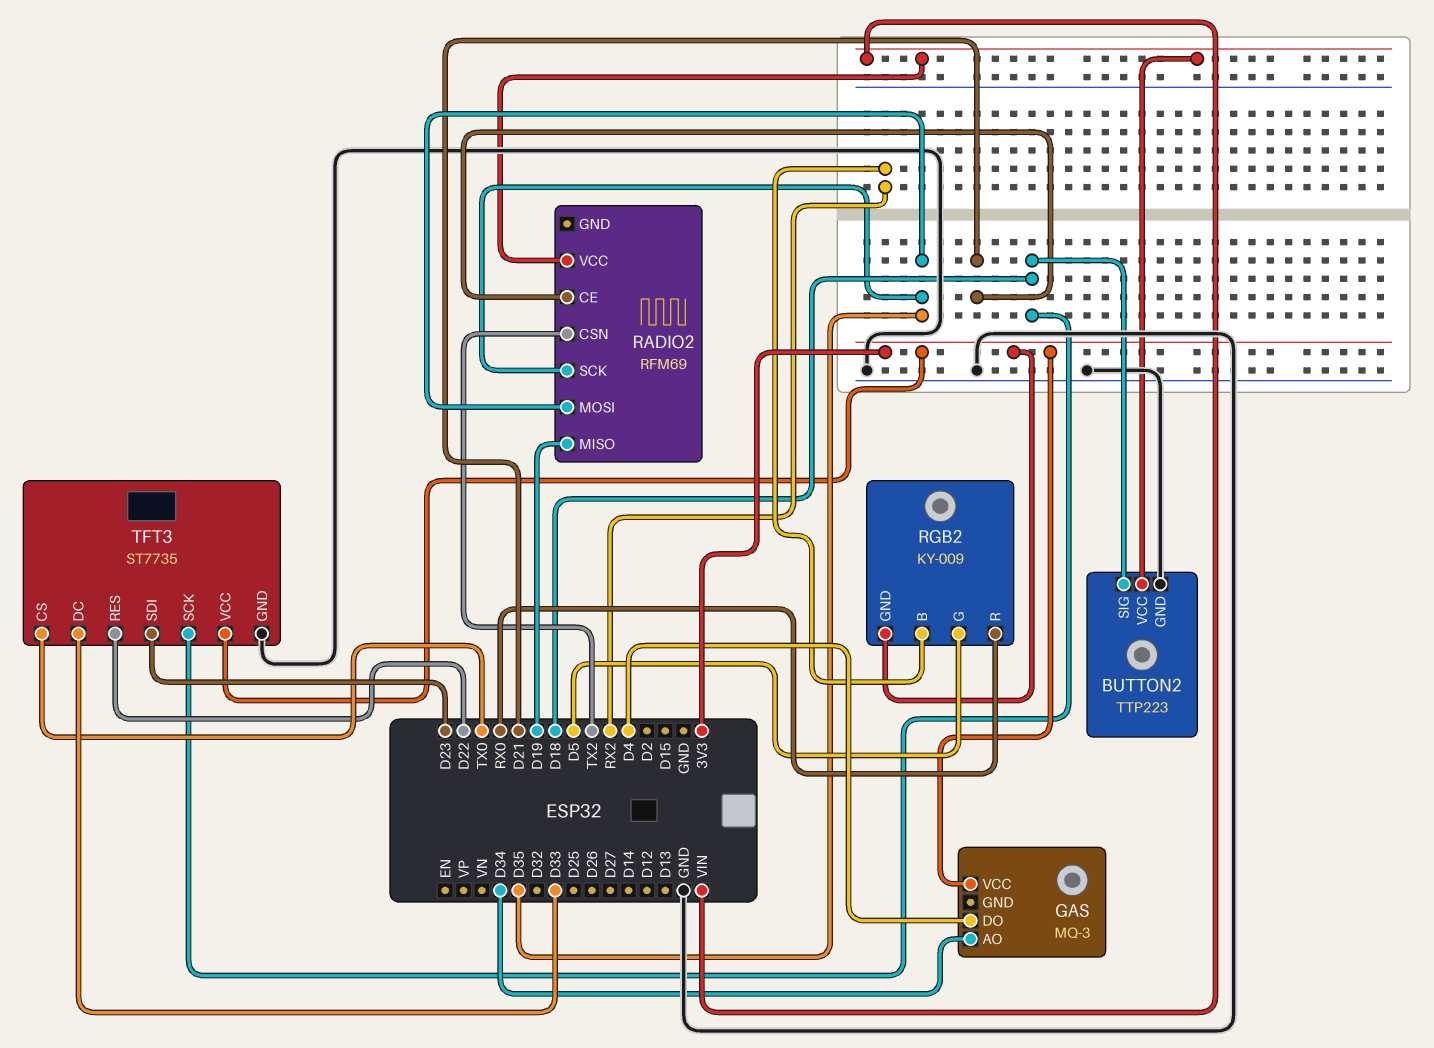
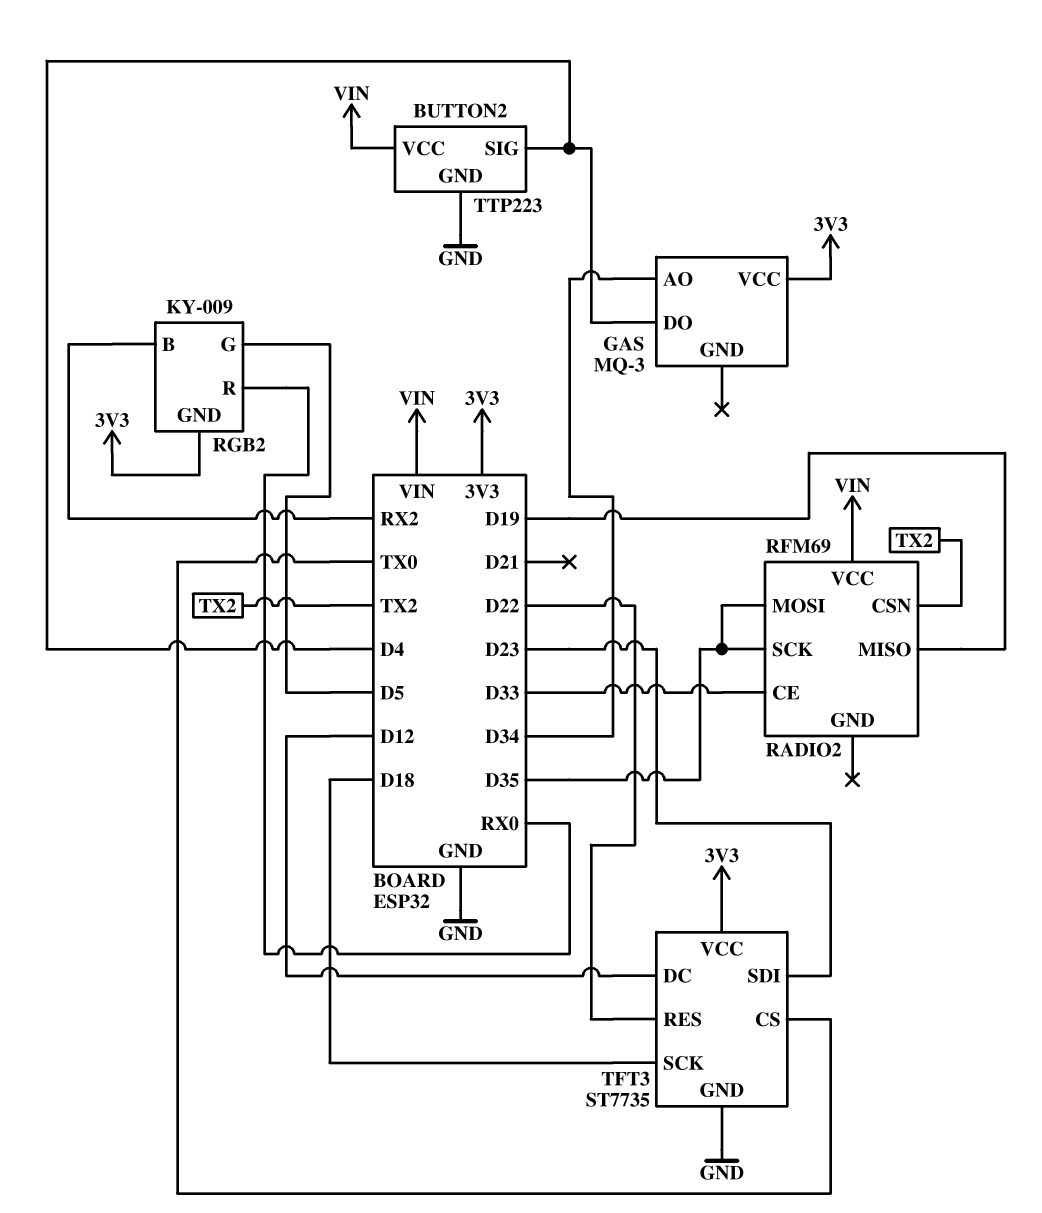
BUTTON2 pin SIG: D18 -> D4
RADIO2 pin CE: D21 -> D33
TFT3 pin DC: D33 -> D12

